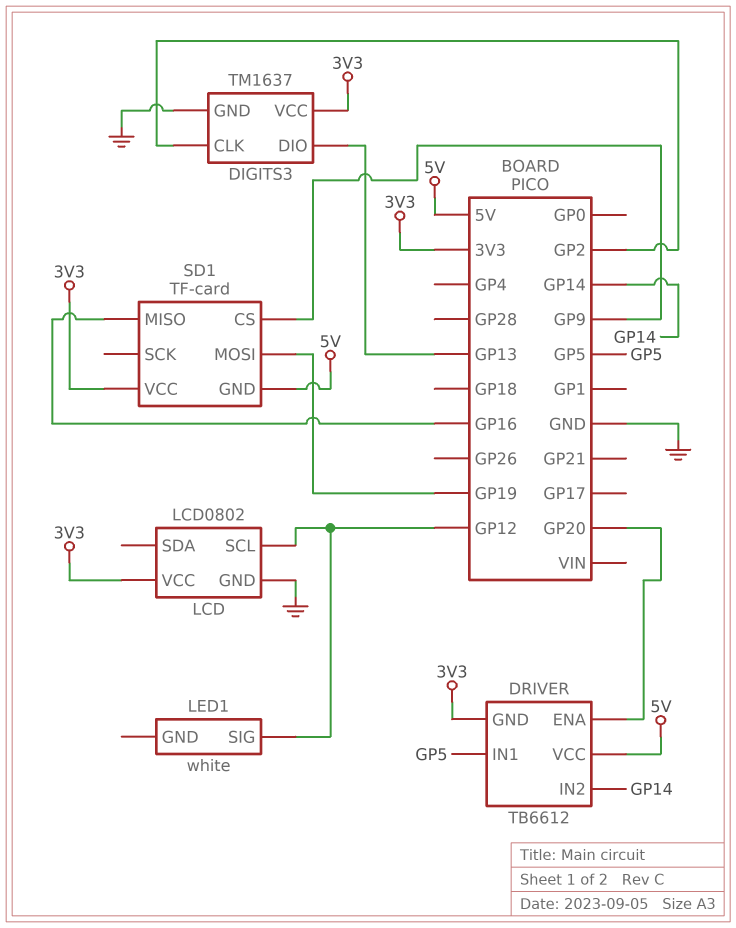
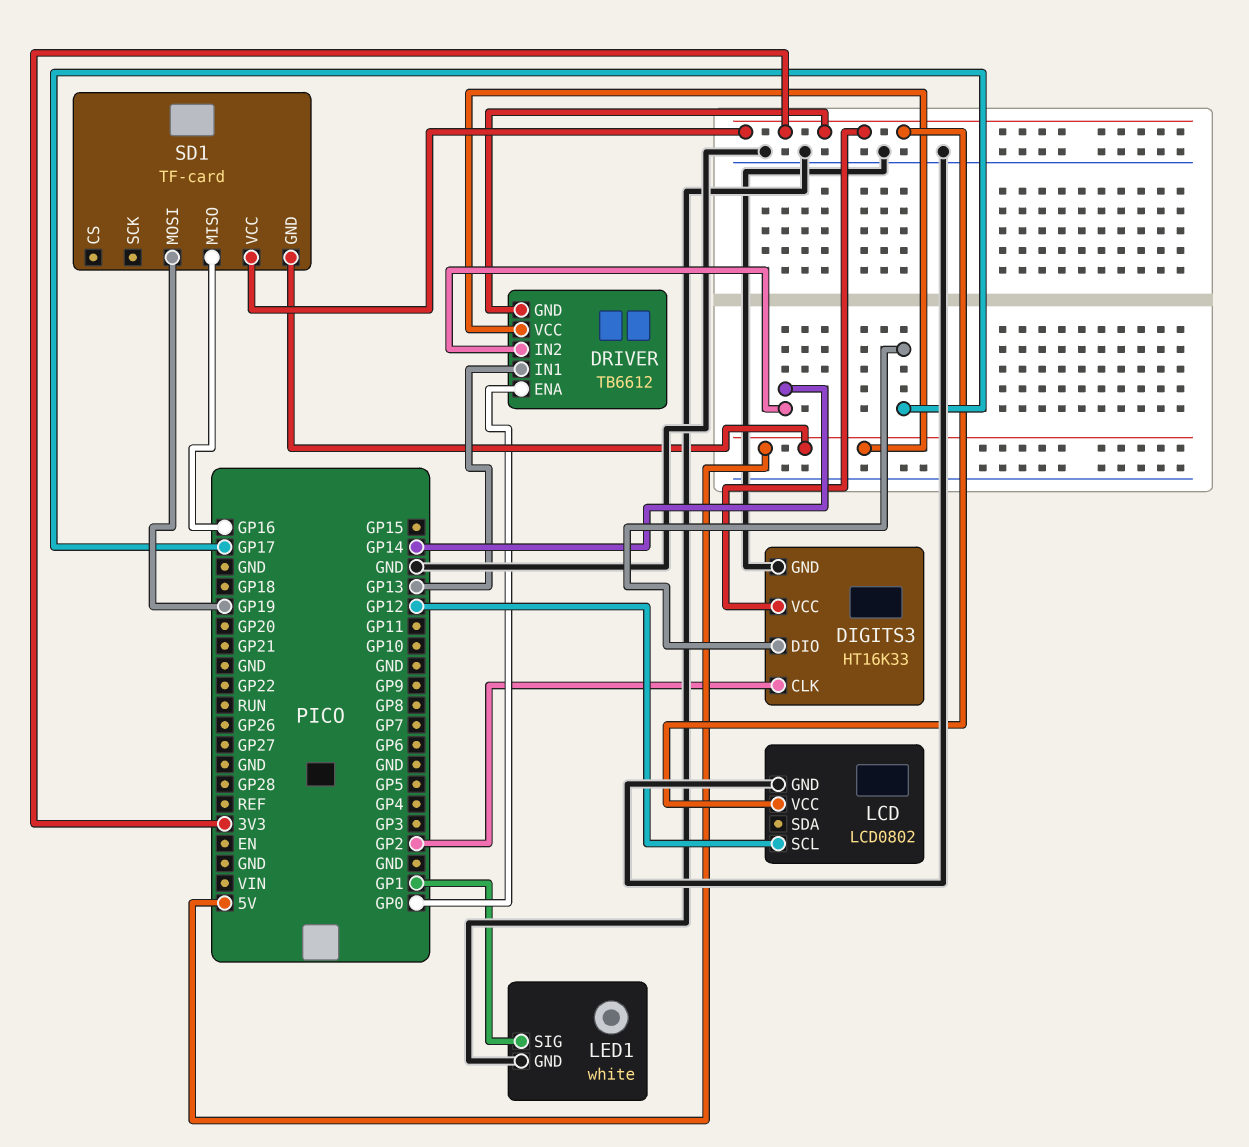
DIGITS3: TM1637 -> HT16K33
DIGITS3 pin DIO: GP13 -> GP17
DRIVER pin ENA: GP20 -> GP0
DRIVER pin IN1: GP5 -> GP13
LED1 pin GND: none -> GND
LED1 pin SIG: GP12 -> GP1
SD1 pin CS: GP9 -> none

